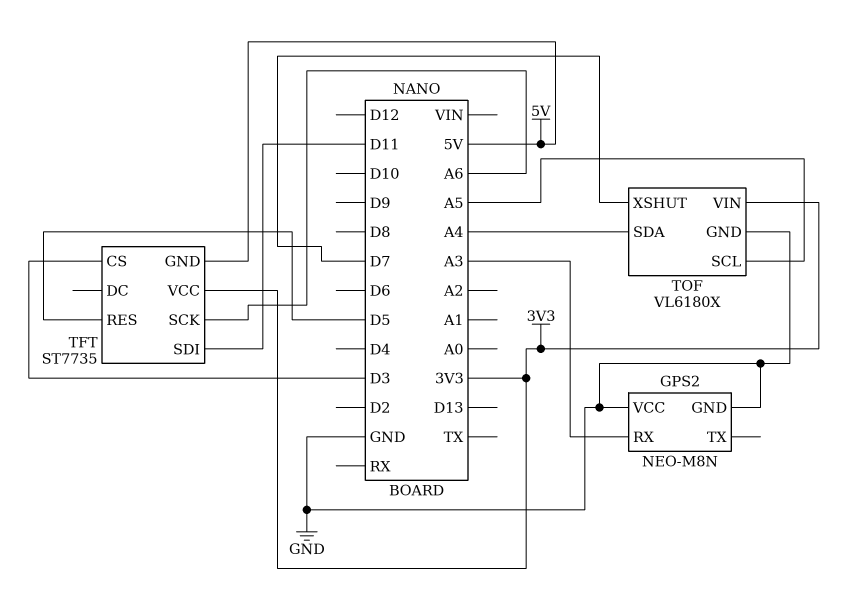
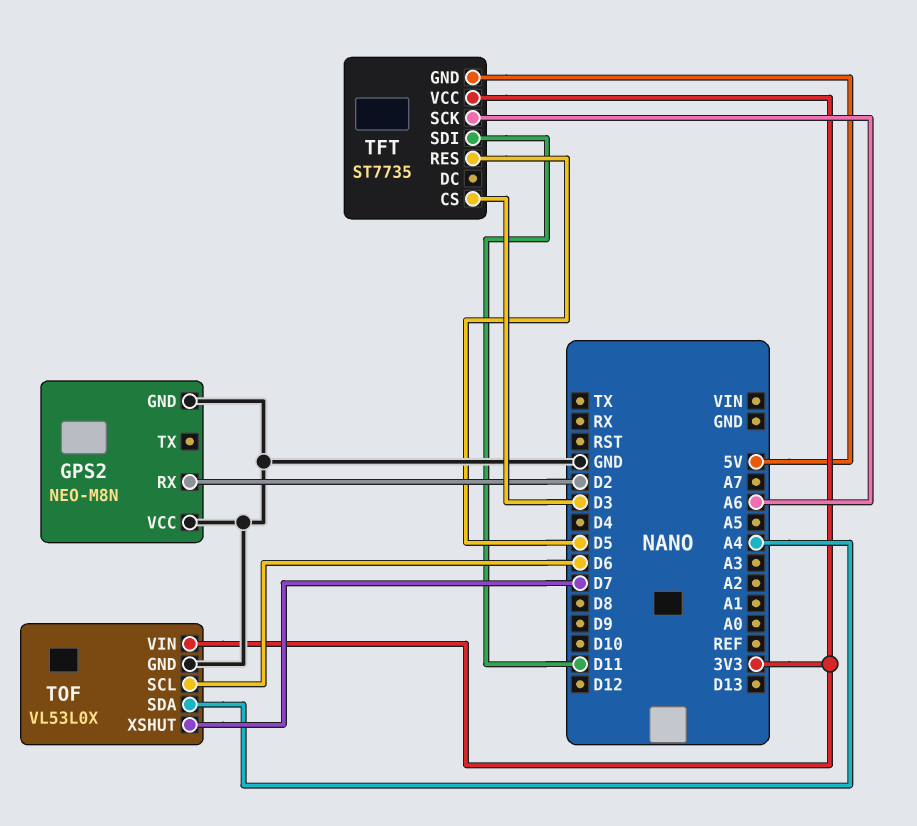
GPS2 pin RX: A3 -> D2
TOF: VL6180X -> VL53L0X
TOF pin SCL: A5 -> D6

